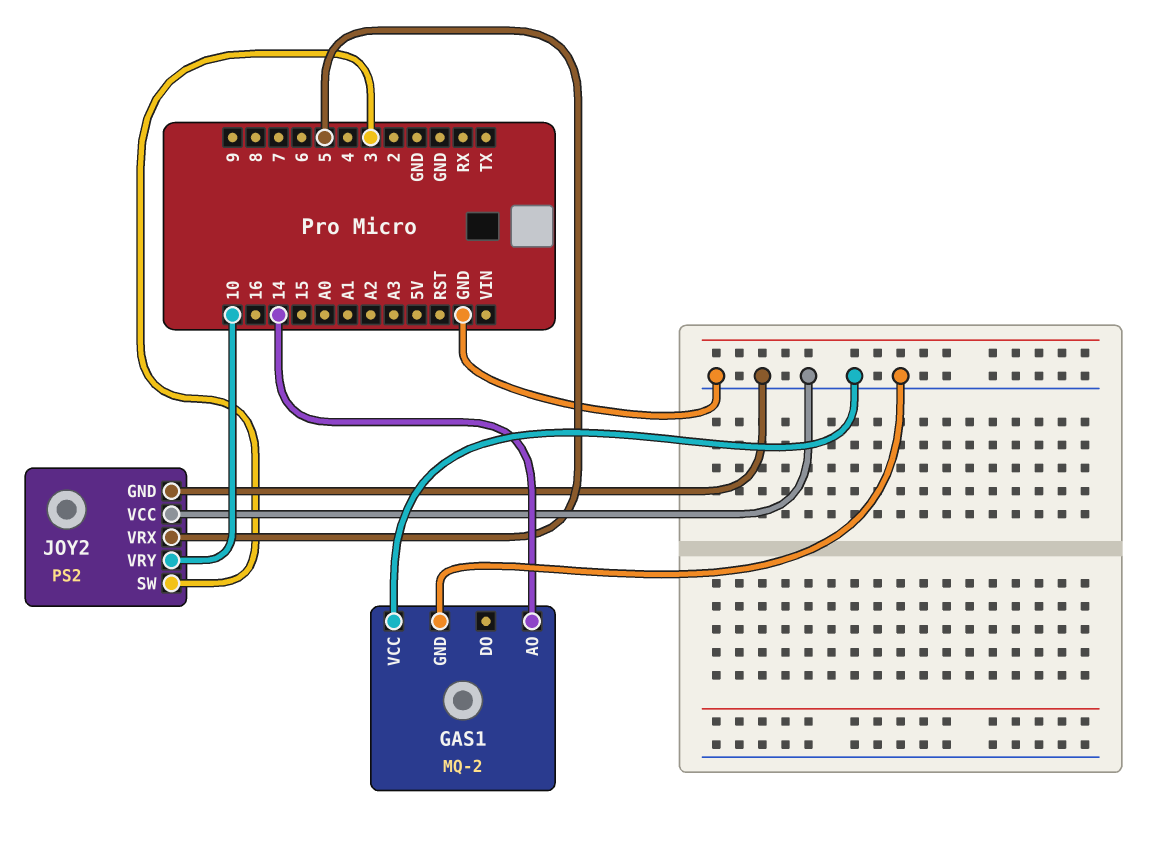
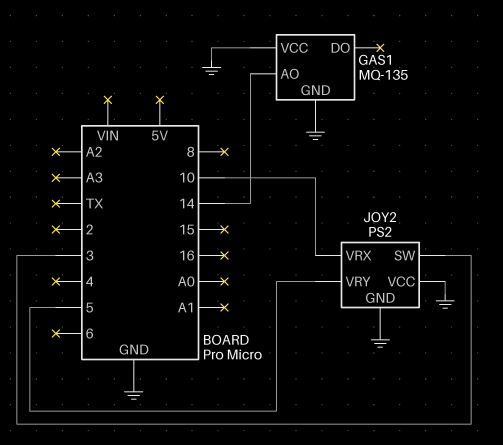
GAS1: MQ-2 -> MQ-135
JOY2 pin VRX: 5 -> 10
JOY2 pin VRY: 10 -> 5

